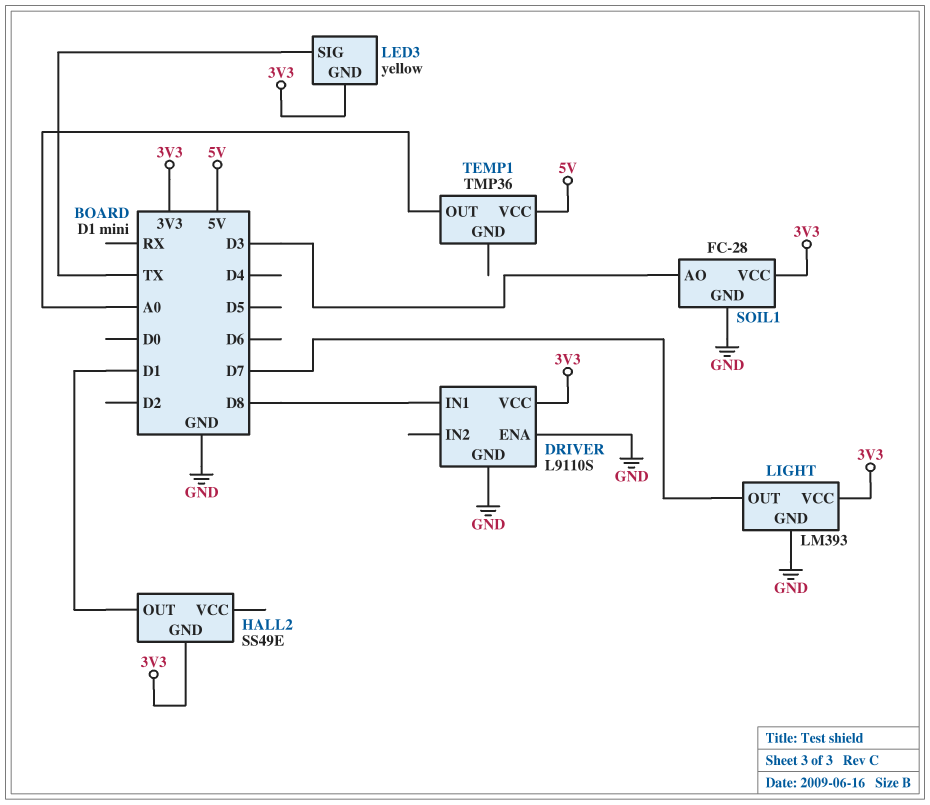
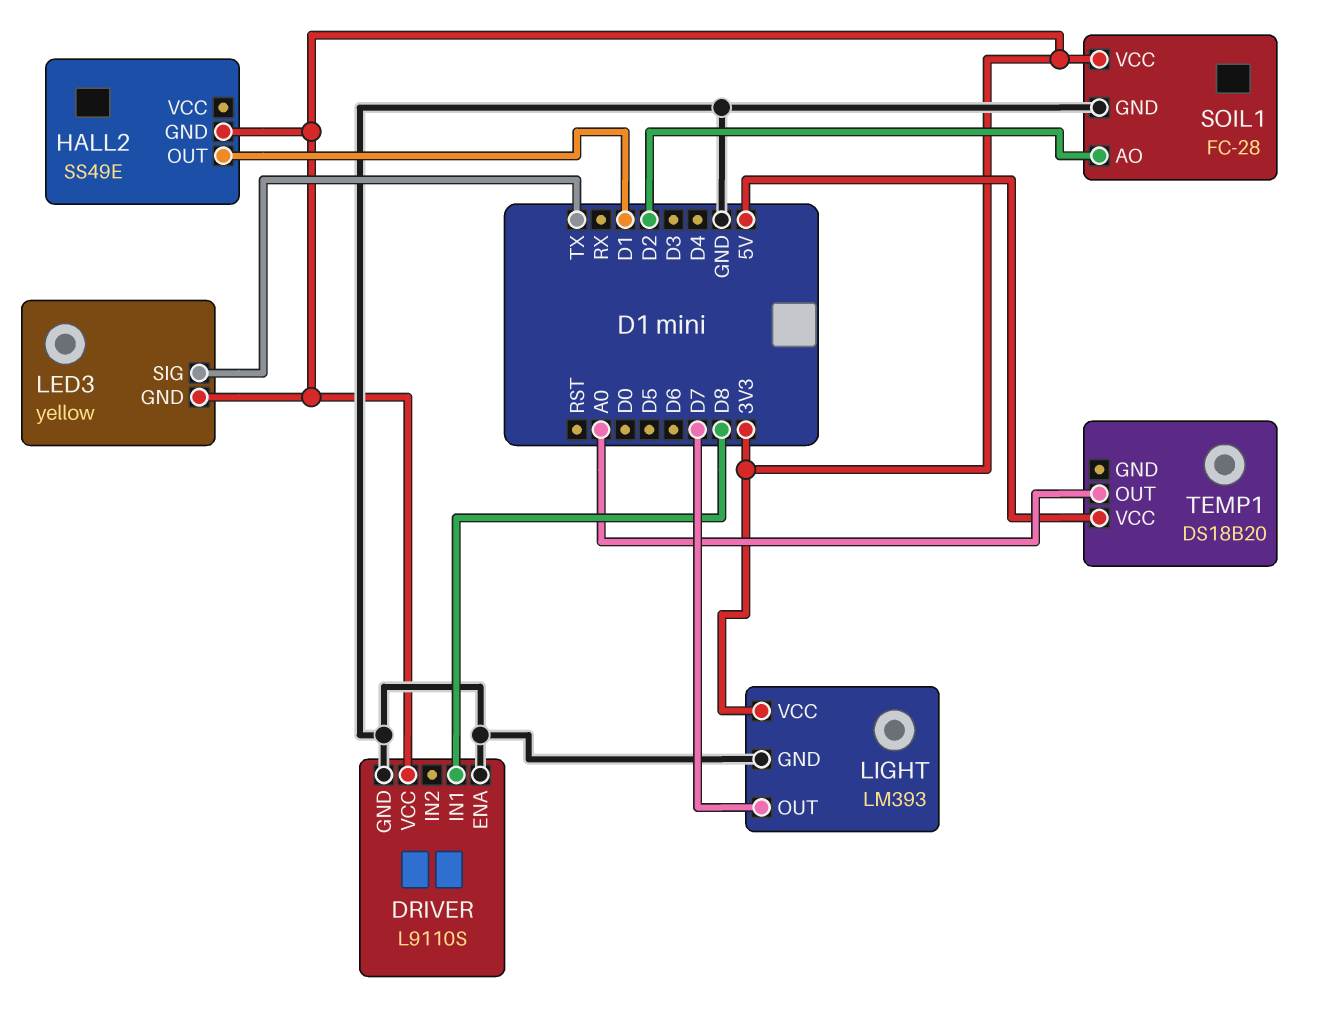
SOIL1 pin AO: D3 -> D2
TEMP1: TMP36 -> DS18B20

